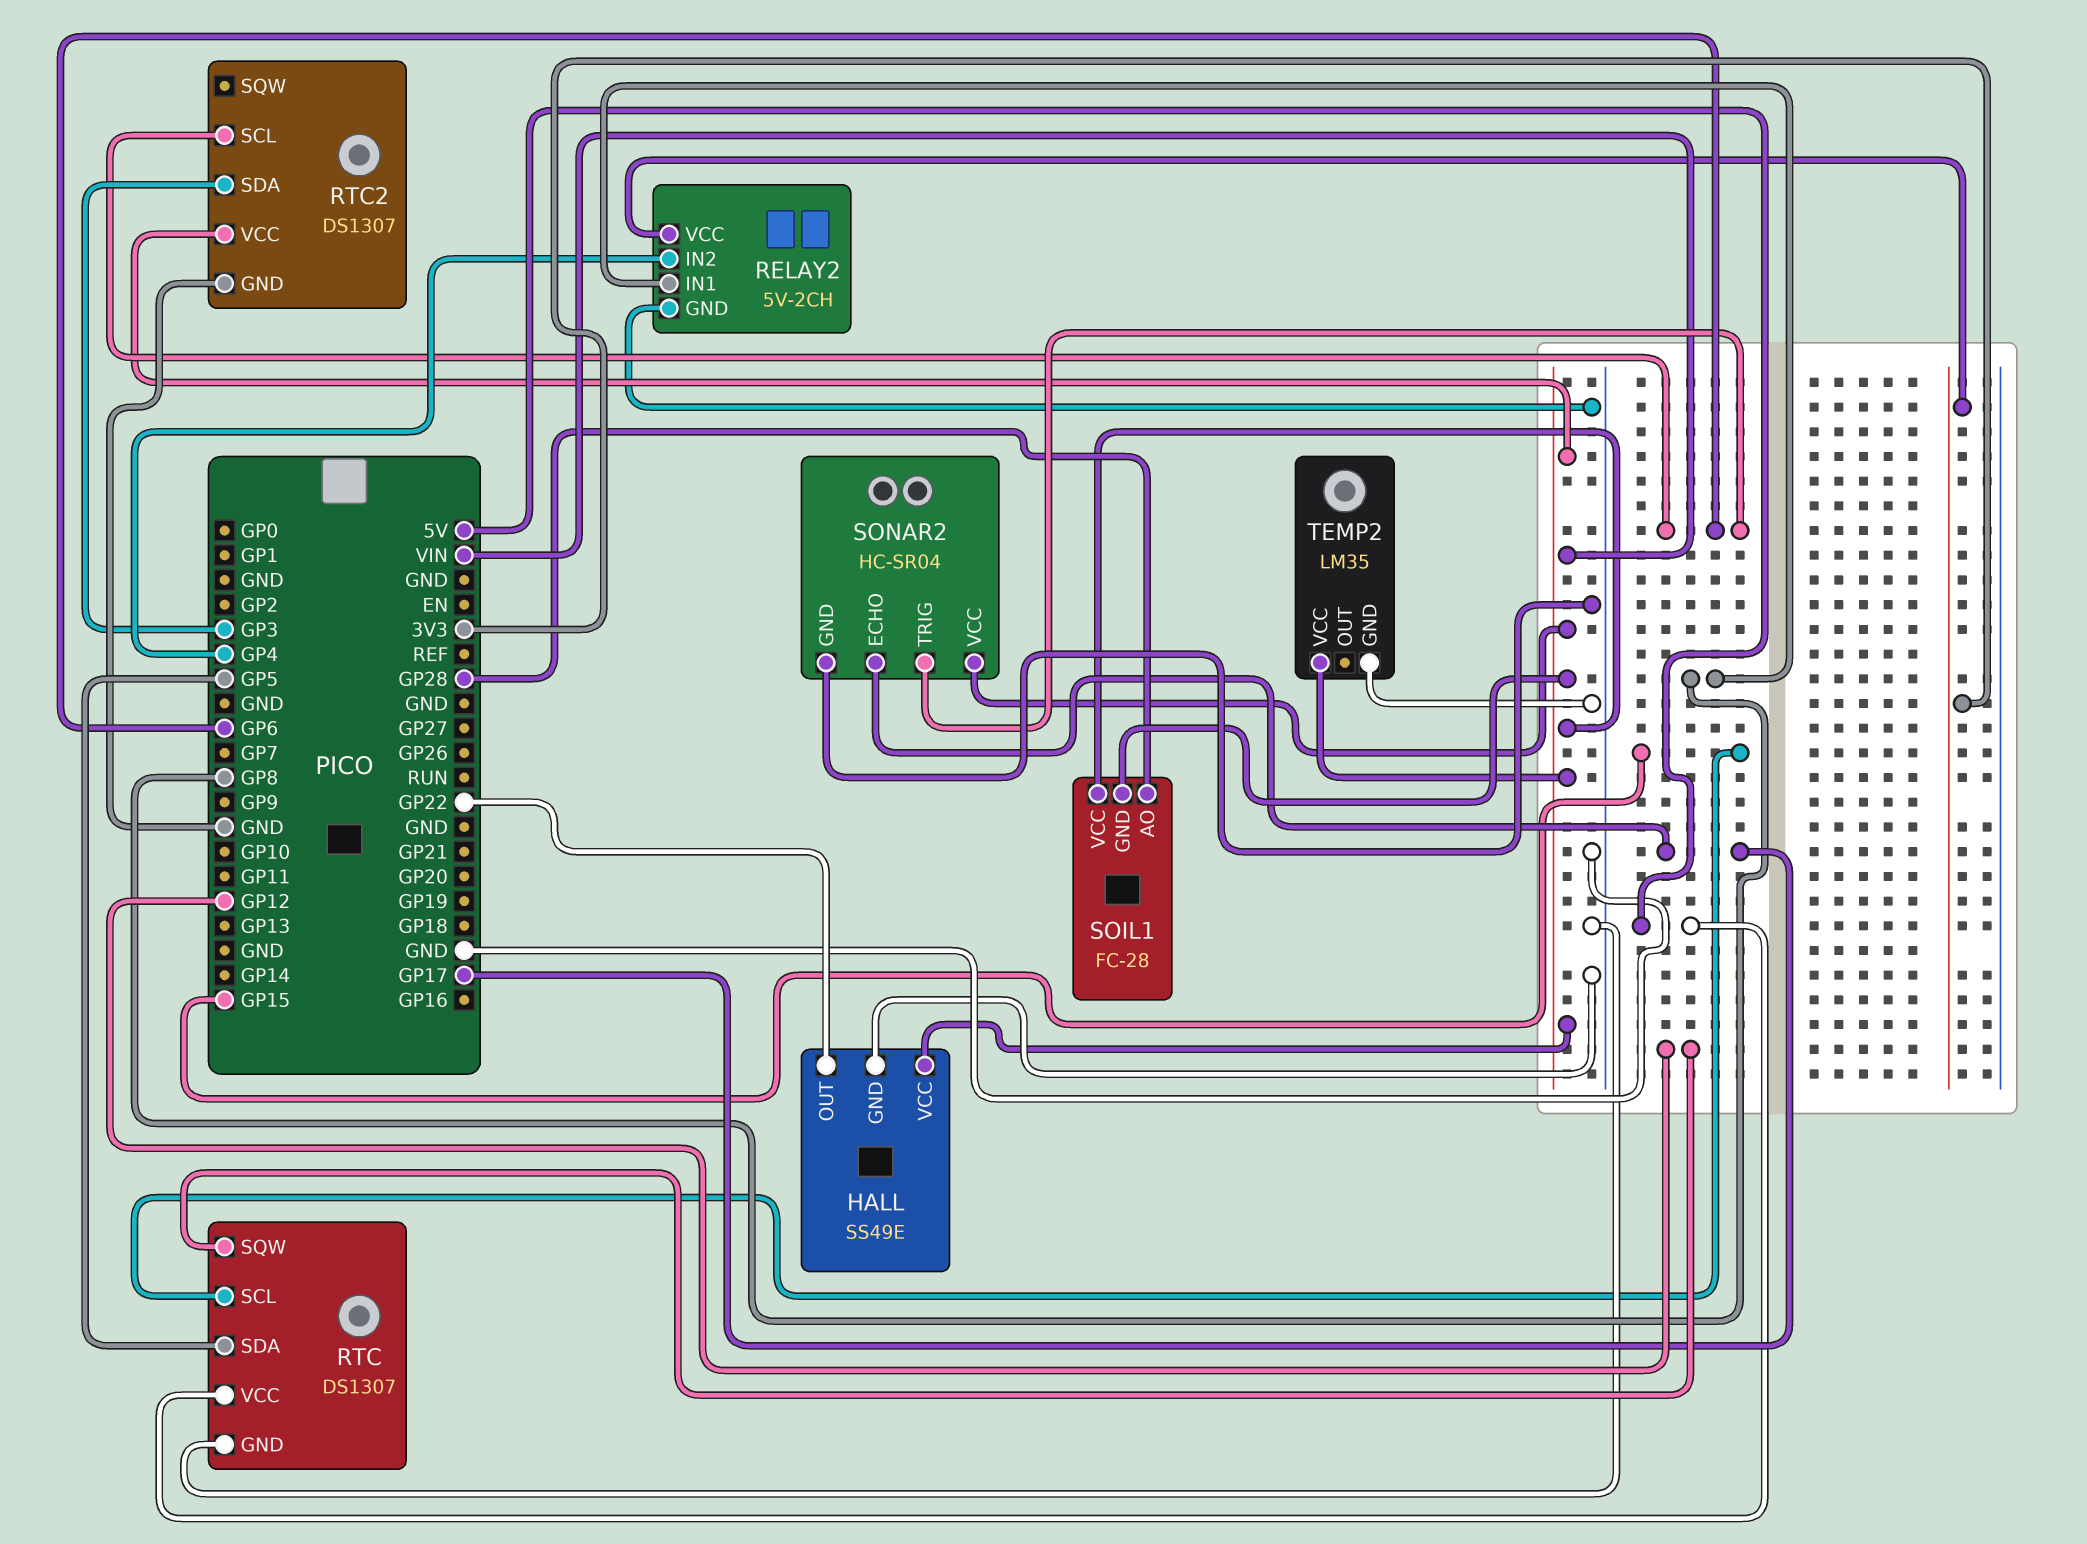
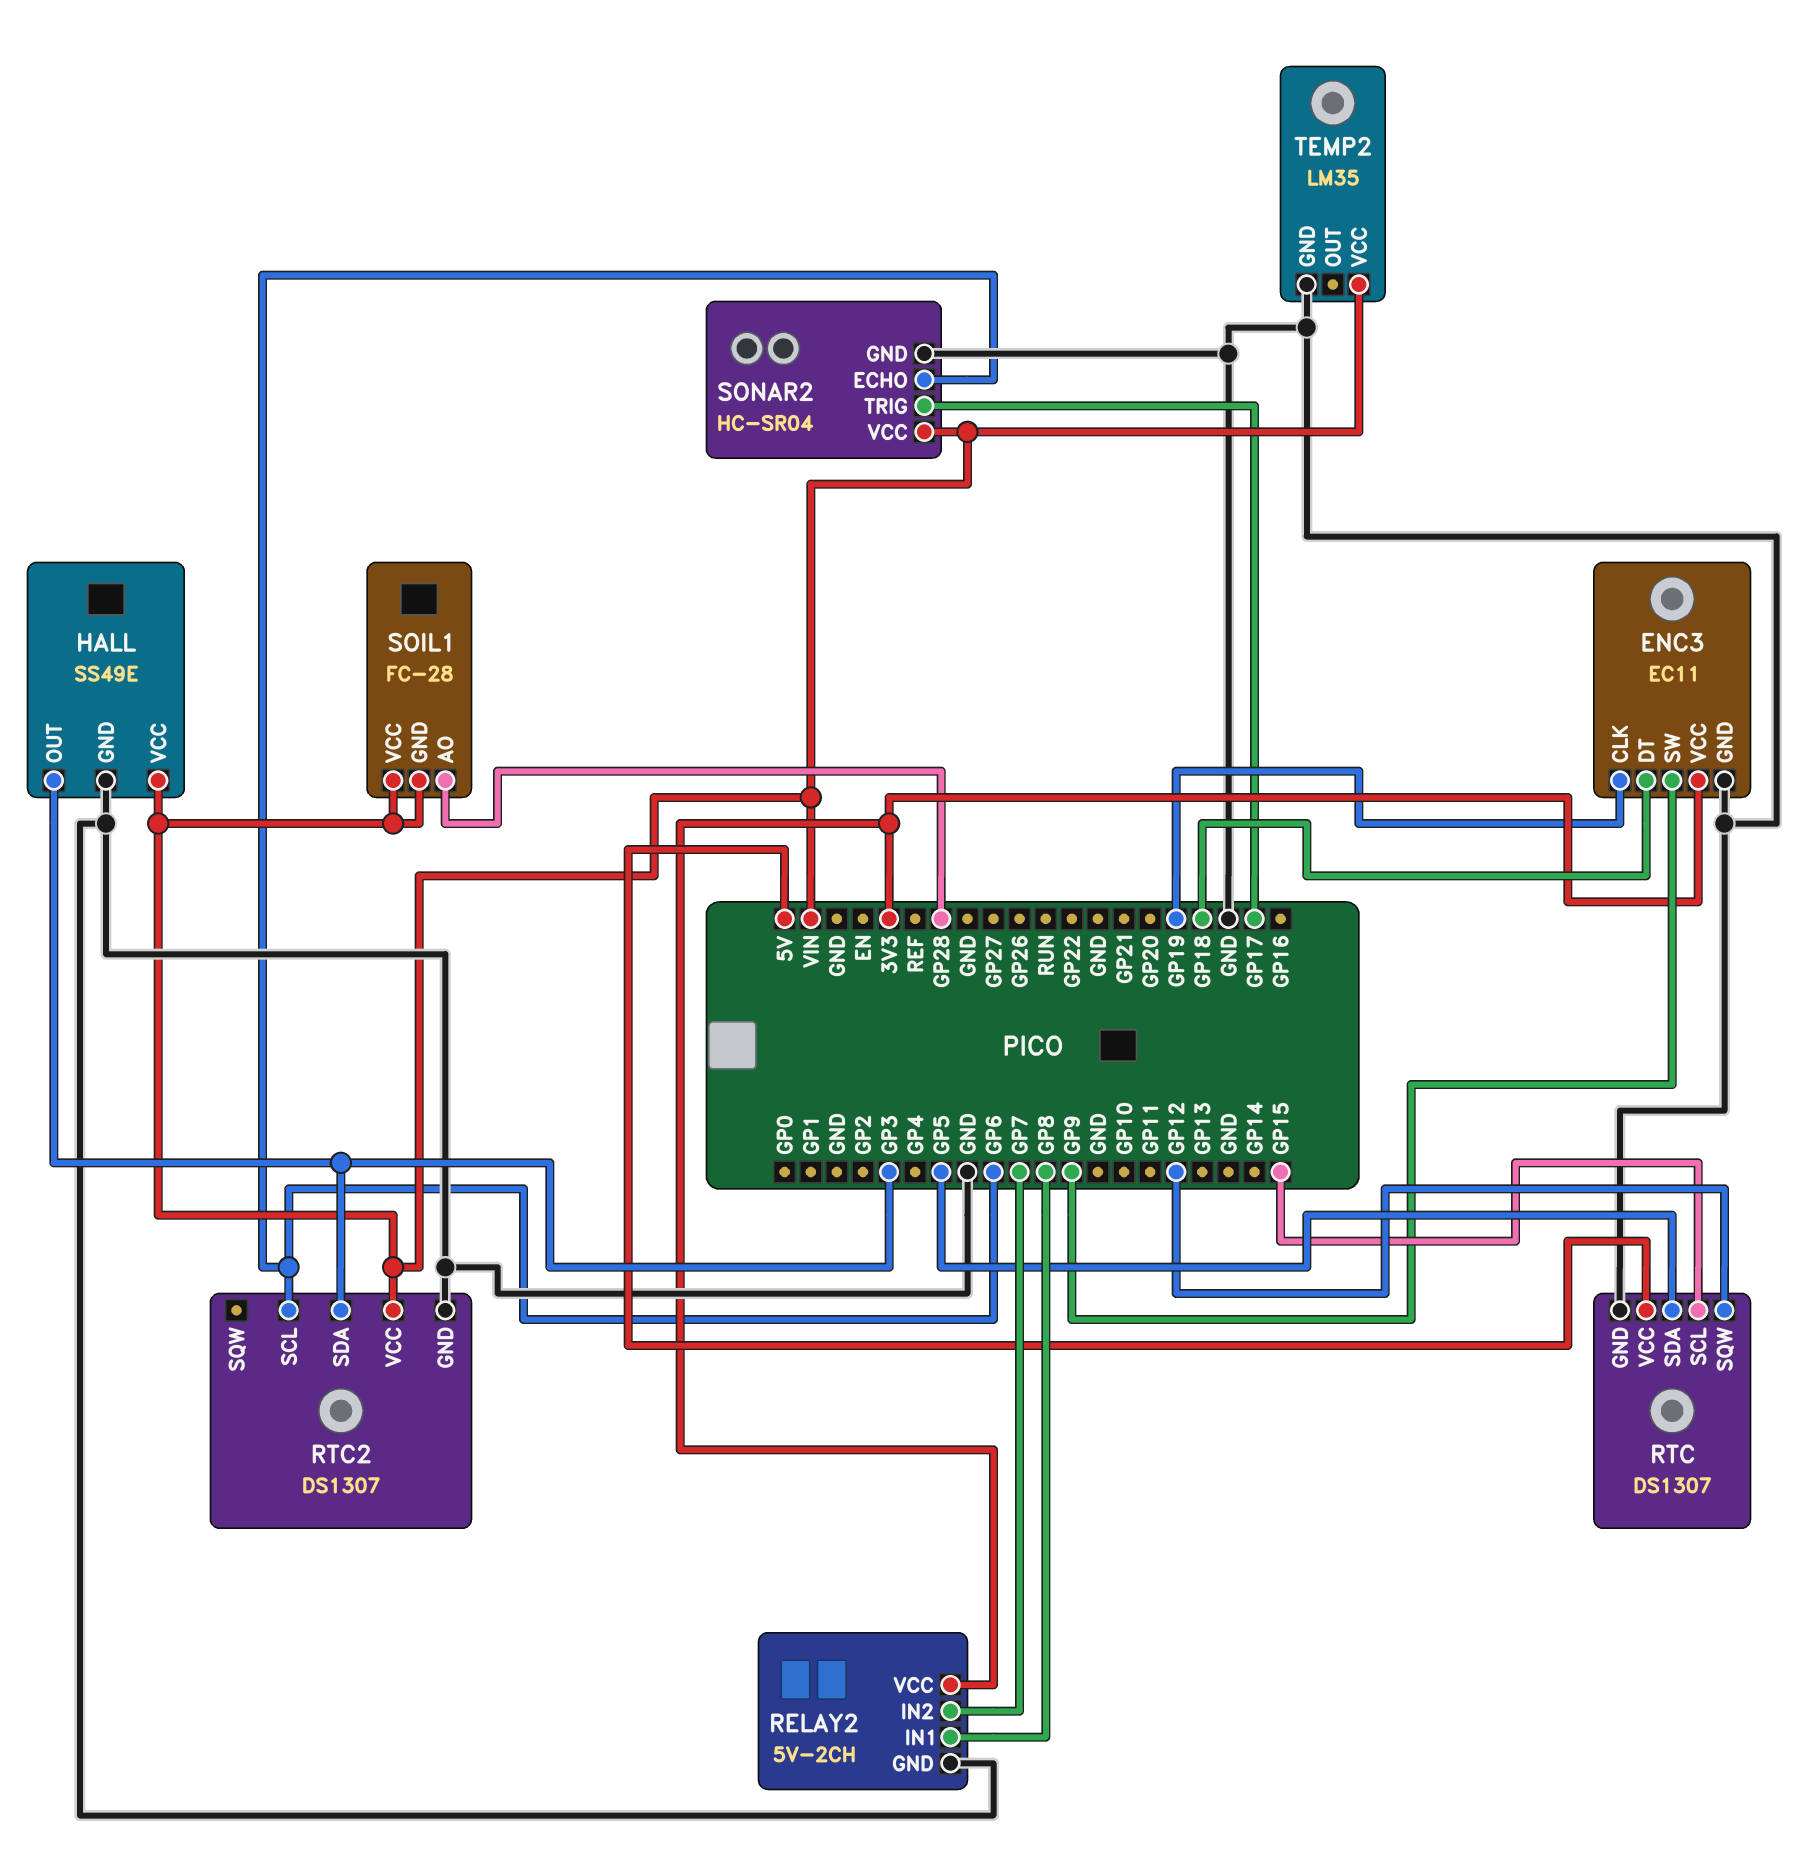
ENC3: none -> EC11
ENC3 pin CLK: none -> GP19
ENC3 pin DT: none -> GP18
ENC3 pin GND: none -> GND
ENC3 pin SW: none -> GP9
ENC3 pin VCC: none -> 3V3
HALL pin OUT: GP22 -> GP3
RELAY2 pin IN2: GP4 -> GP7
SONAR2 pin ECHO: GP17 -> GP6
SONAR2 pin TRIG: GP6 -> GP17

